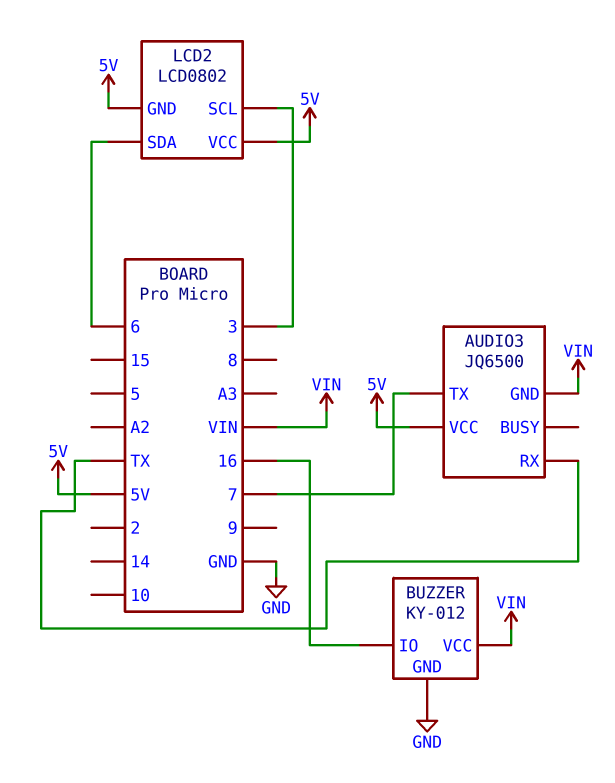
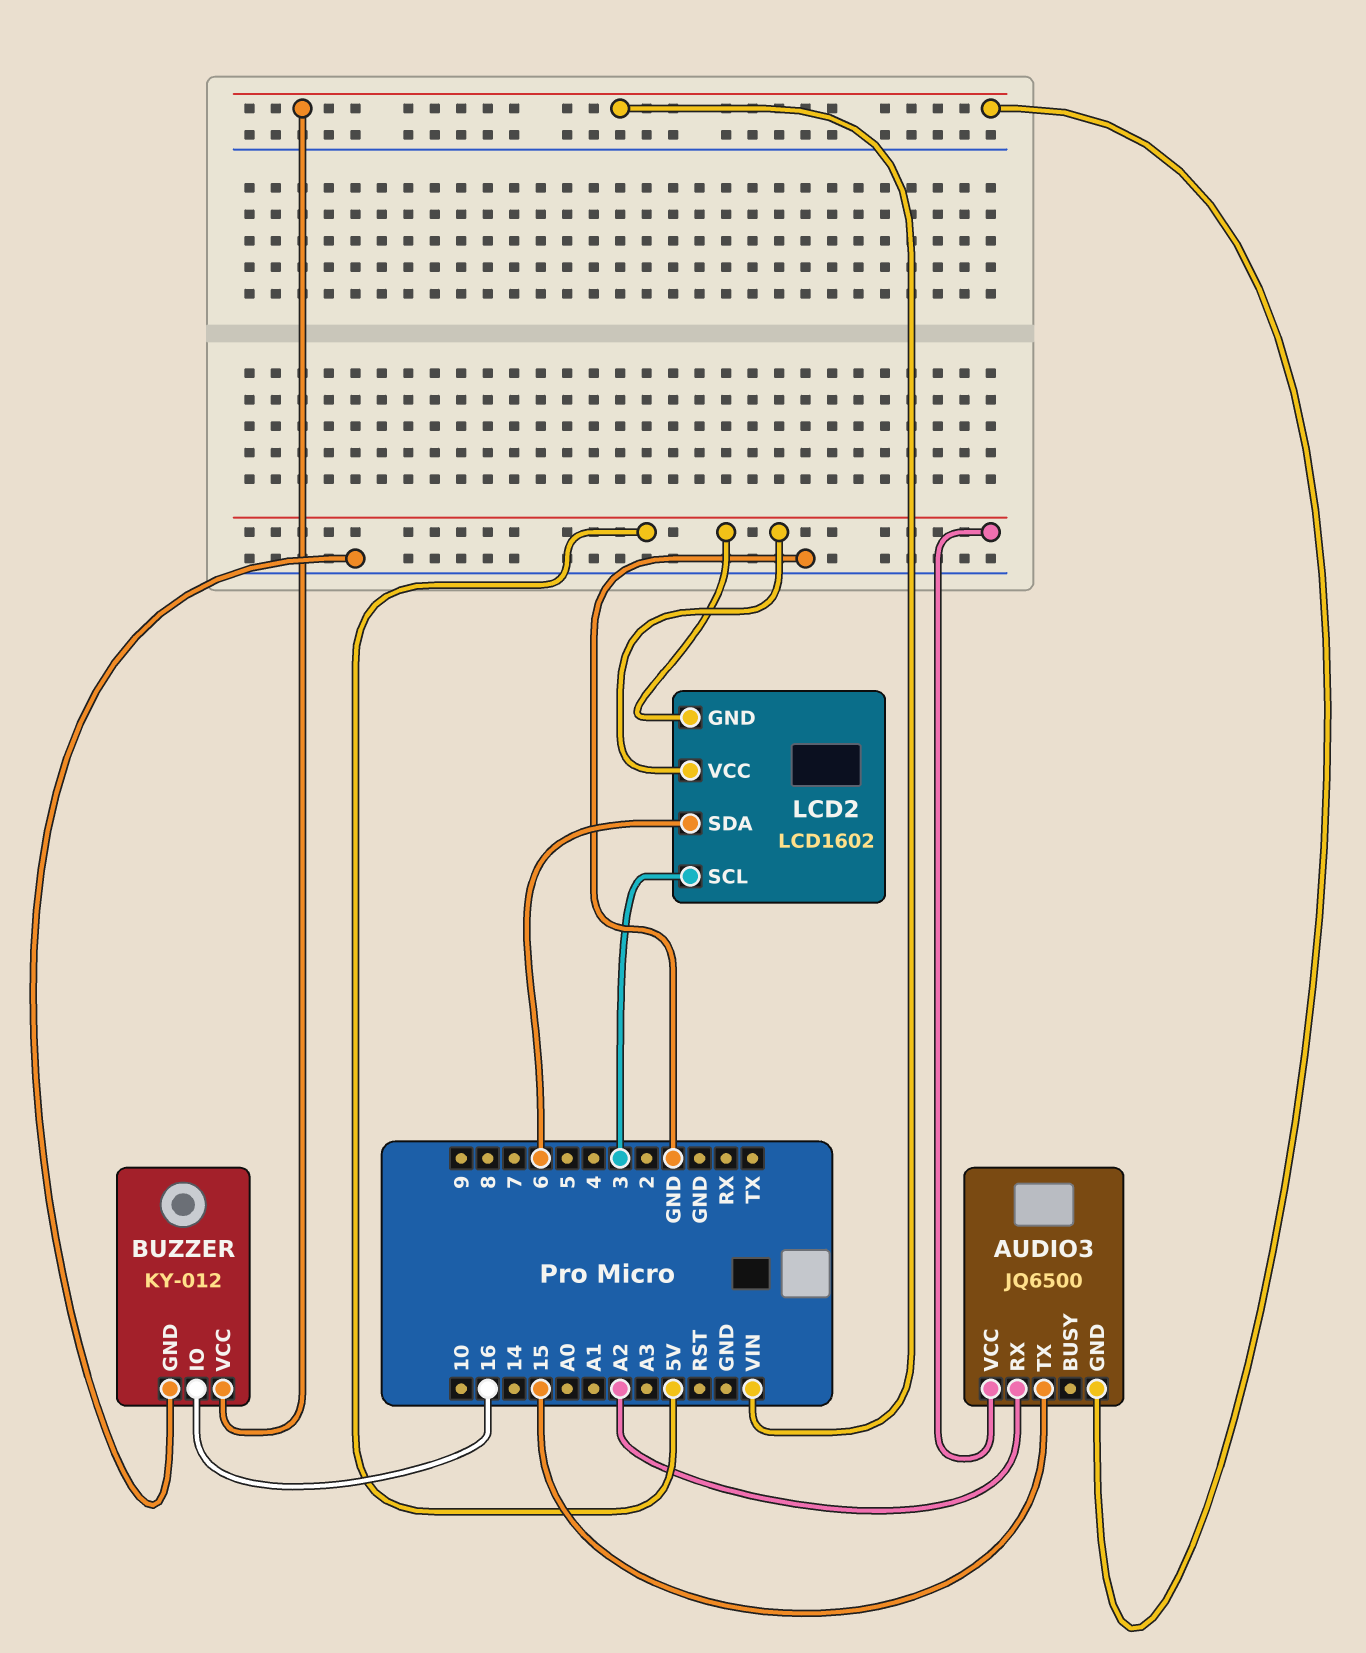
AUDIO3 pin RX: TX -> A2
AUDIO3 pin TX: 7 -> 15
LCD2: LCD0802 -> LCD1602

